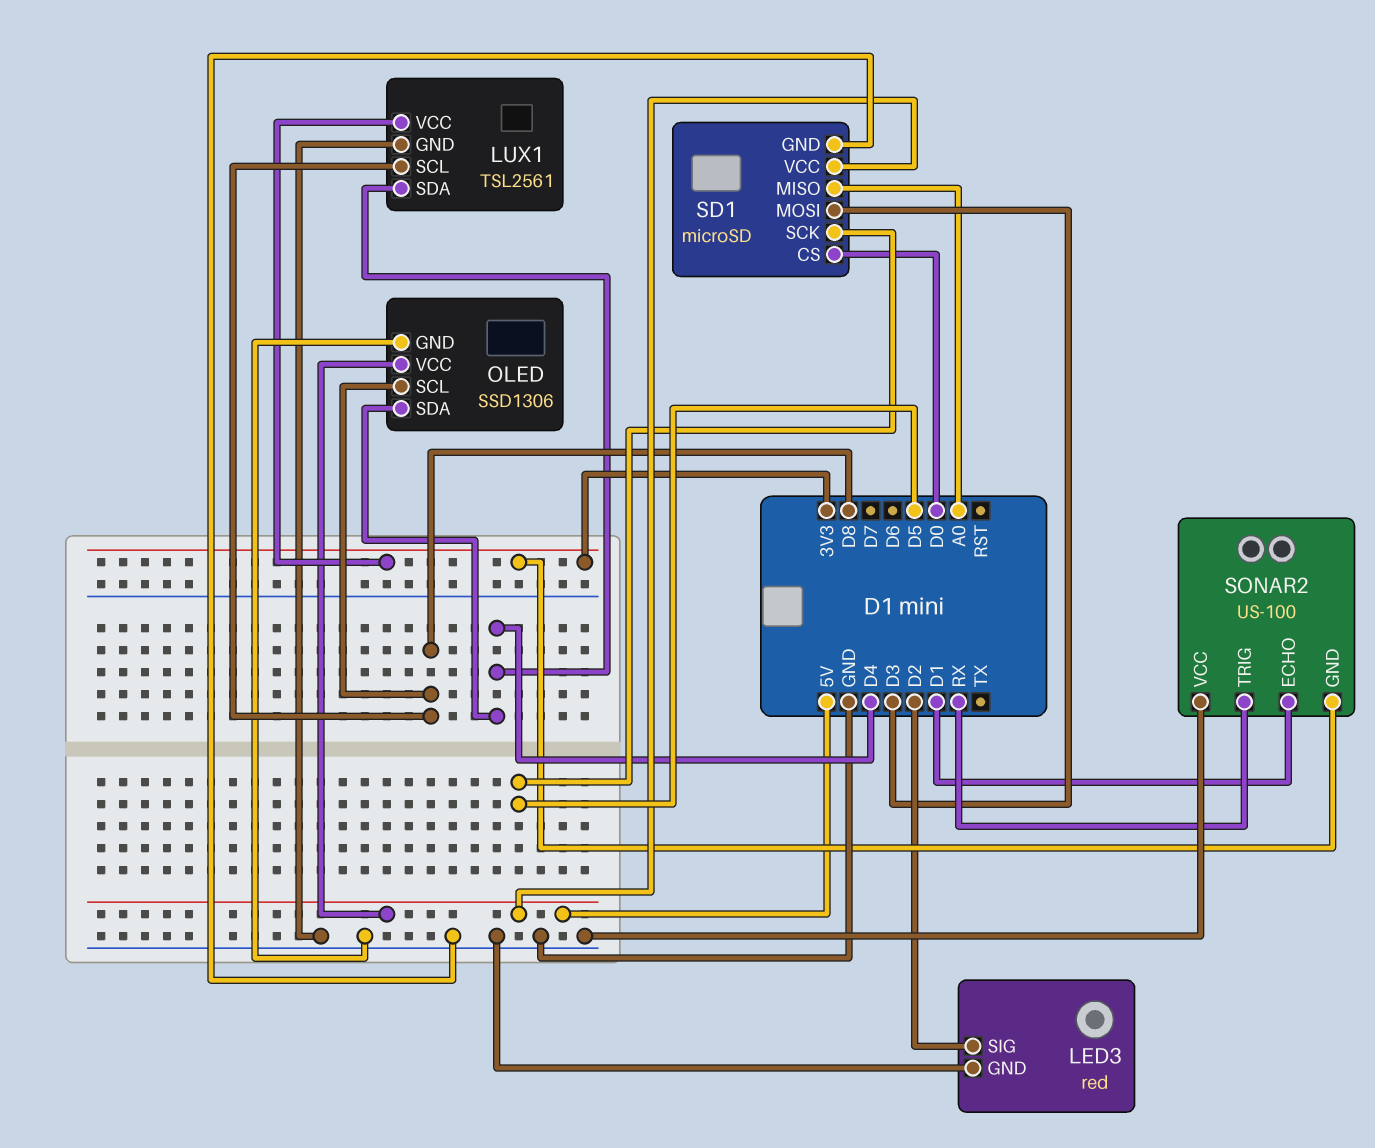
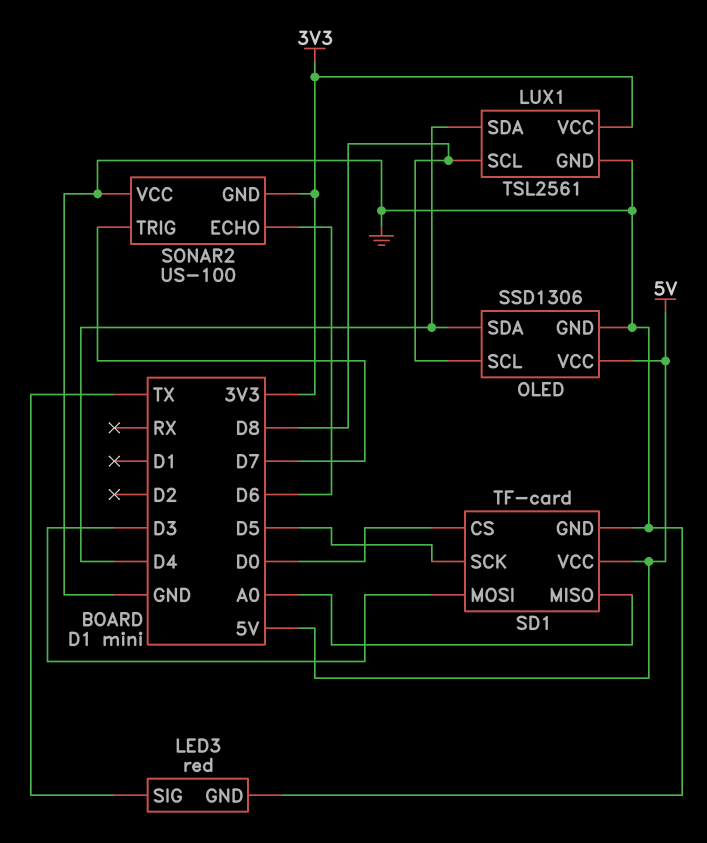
LED3 pin SIG: D2 -> TX
SD1: microSD -> TF-card
SONAR2 pin ECHO: D1 -> D6
SONAR2 pin TRIG: RX -> D7

